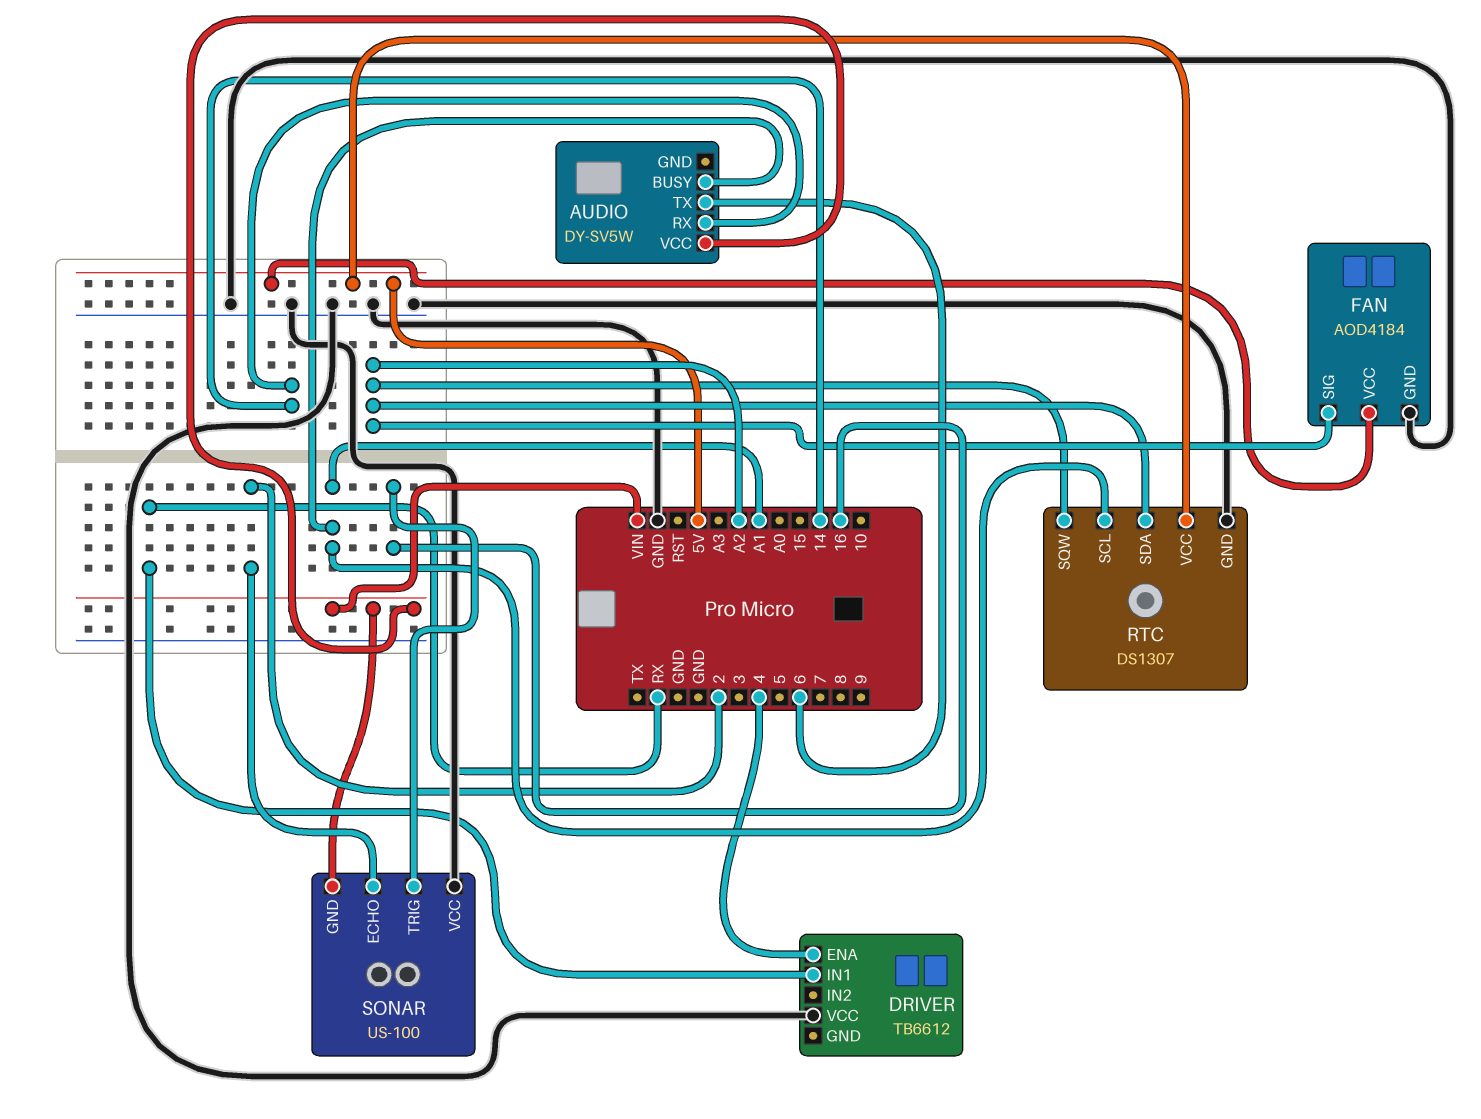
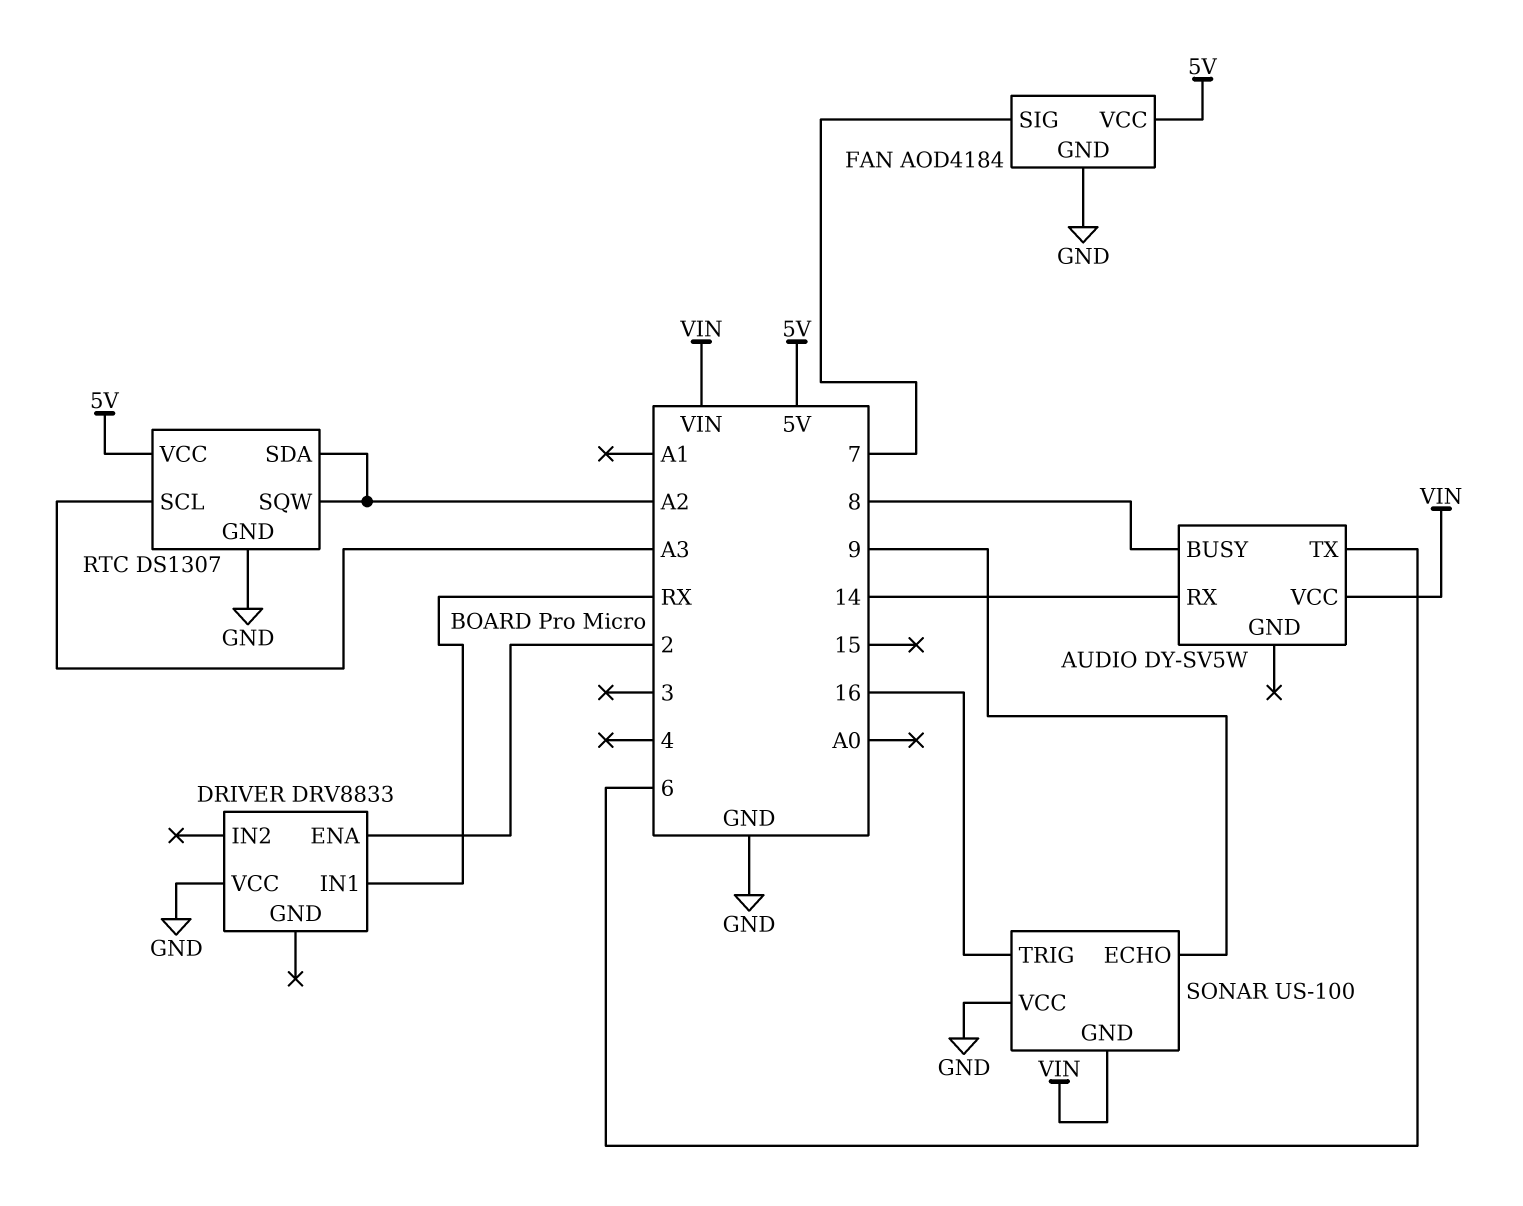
AUDIO pin BUSY: A1 -> 8
DRIVER: TB6612 -> DRV8833
DRIVER pin ENA: 4 -> 2
FAN pin SIG: A2 -> 7
RTC pin SCL: A1 -> A3
SONAR pin ECHO: 2 -> 9

